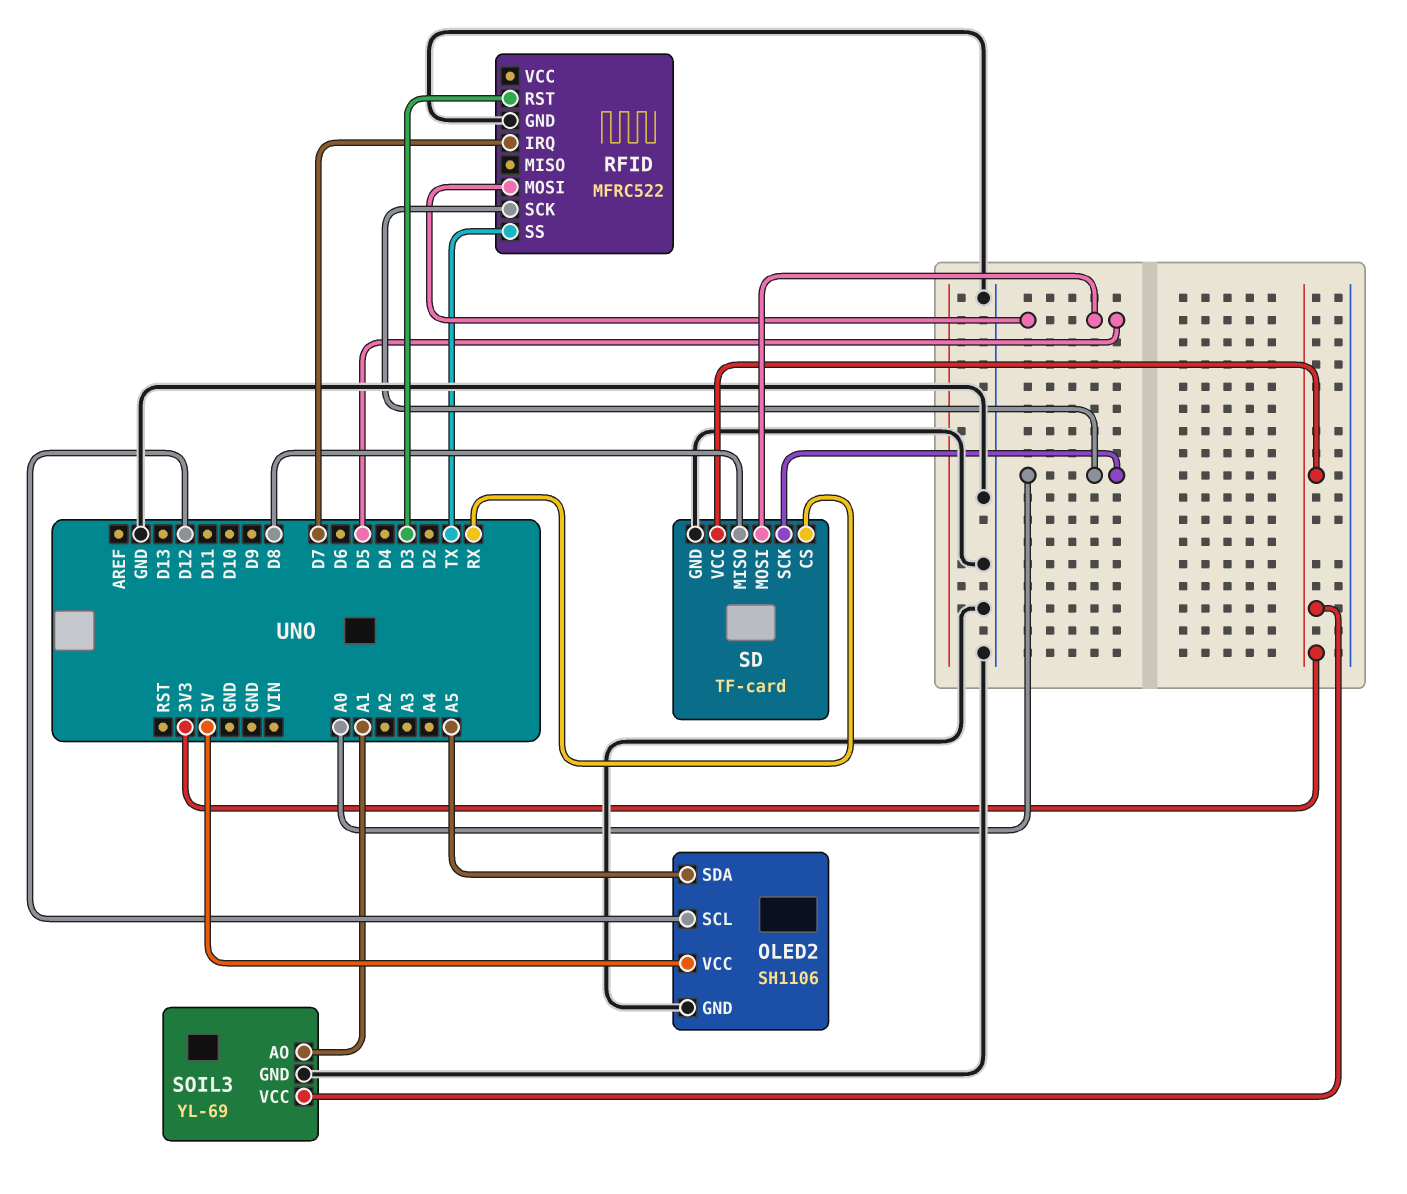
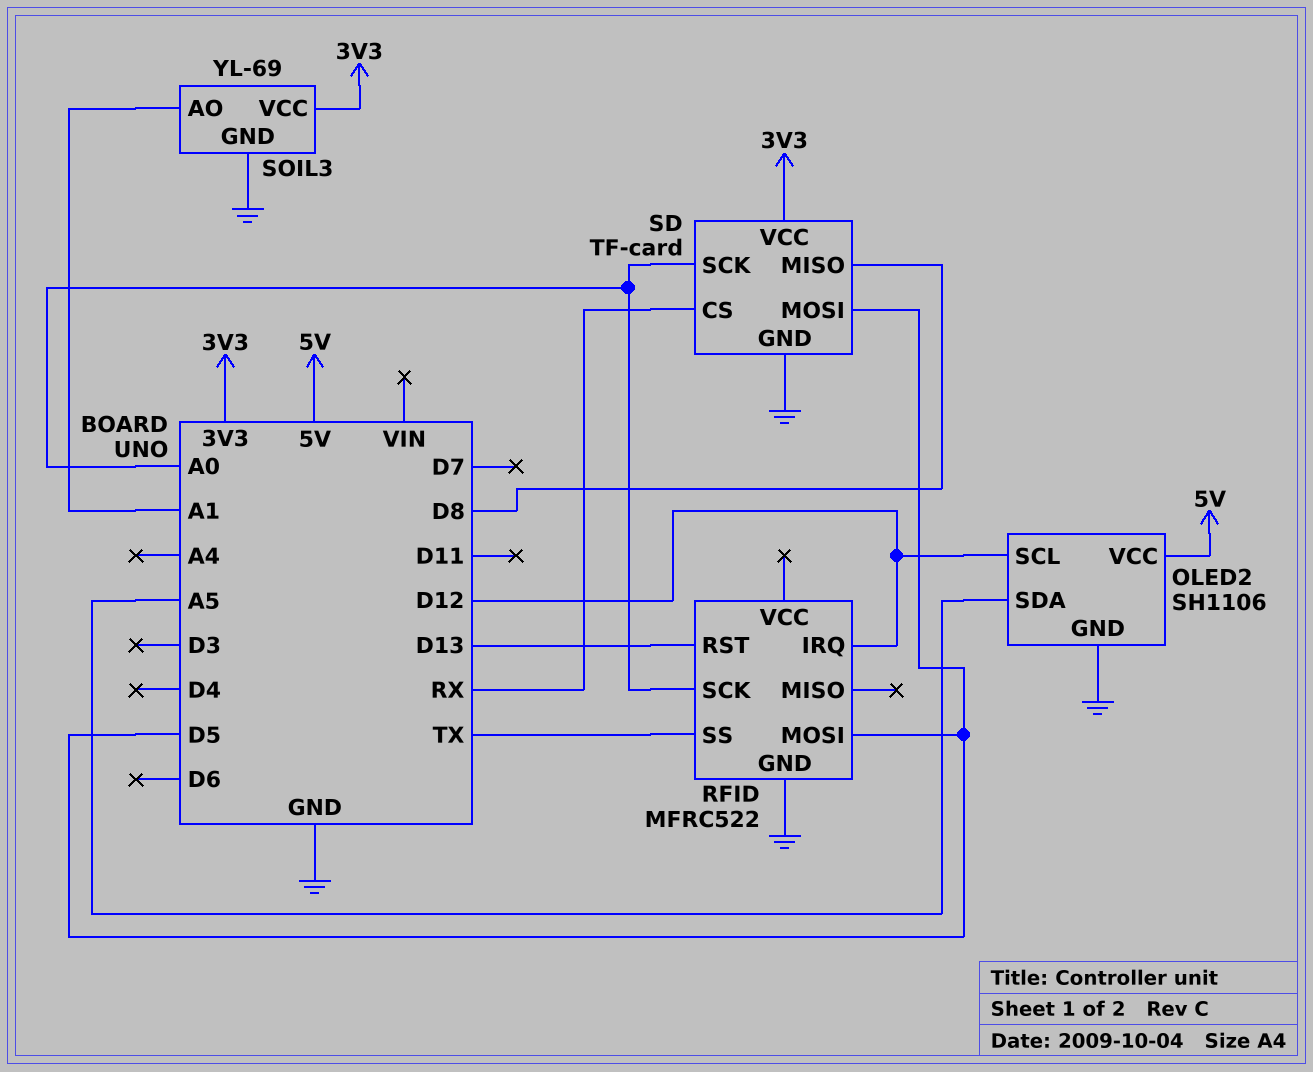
RFID pin IRQ: D7 -> D12
RFID pin RST: D3 -> D13

